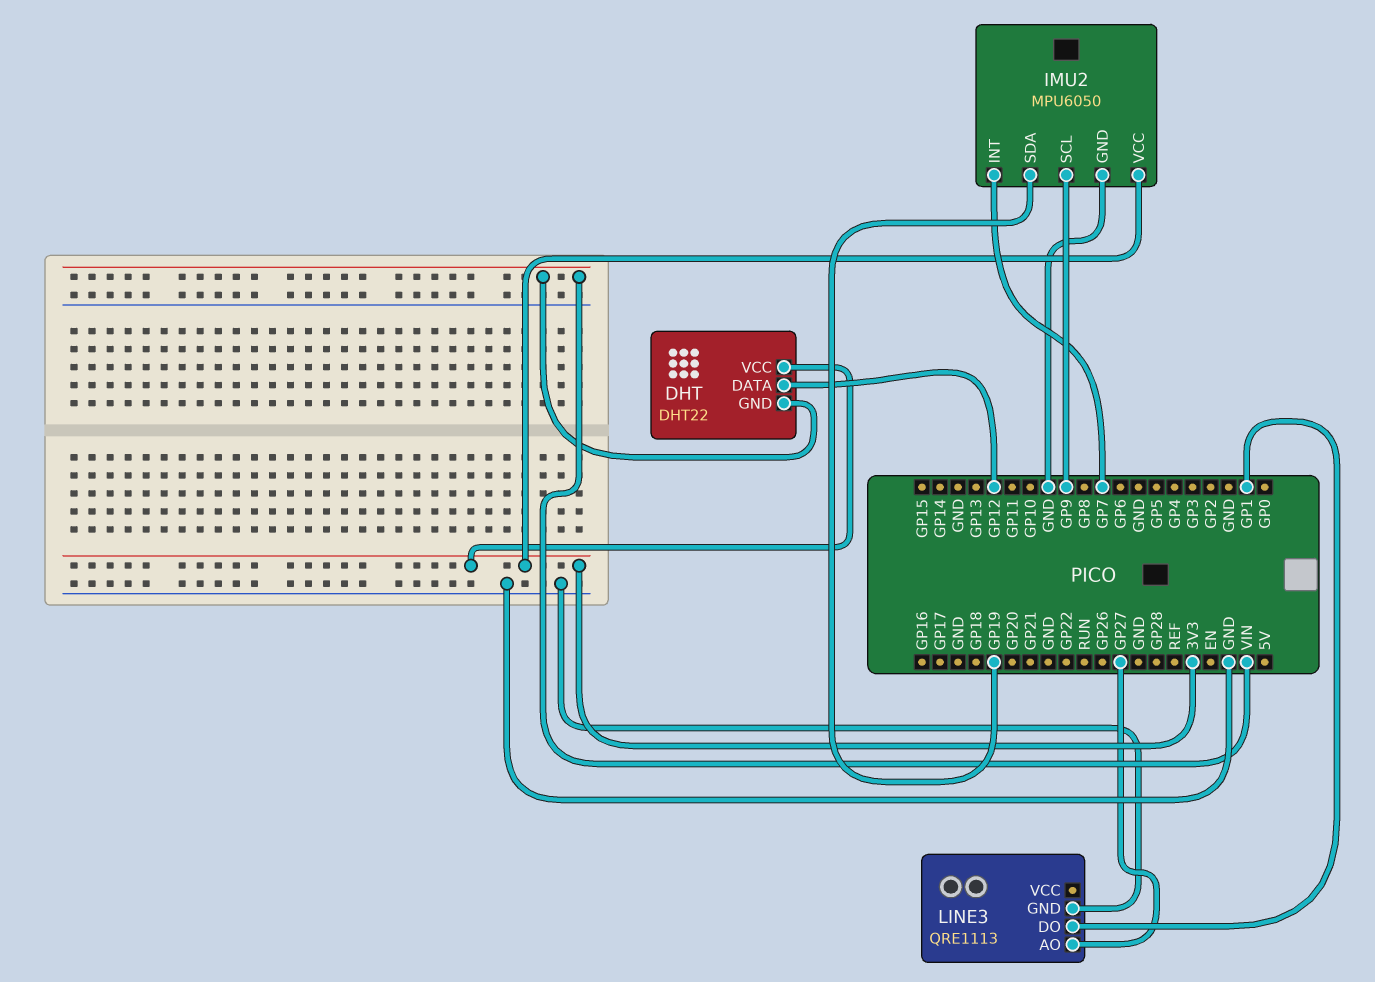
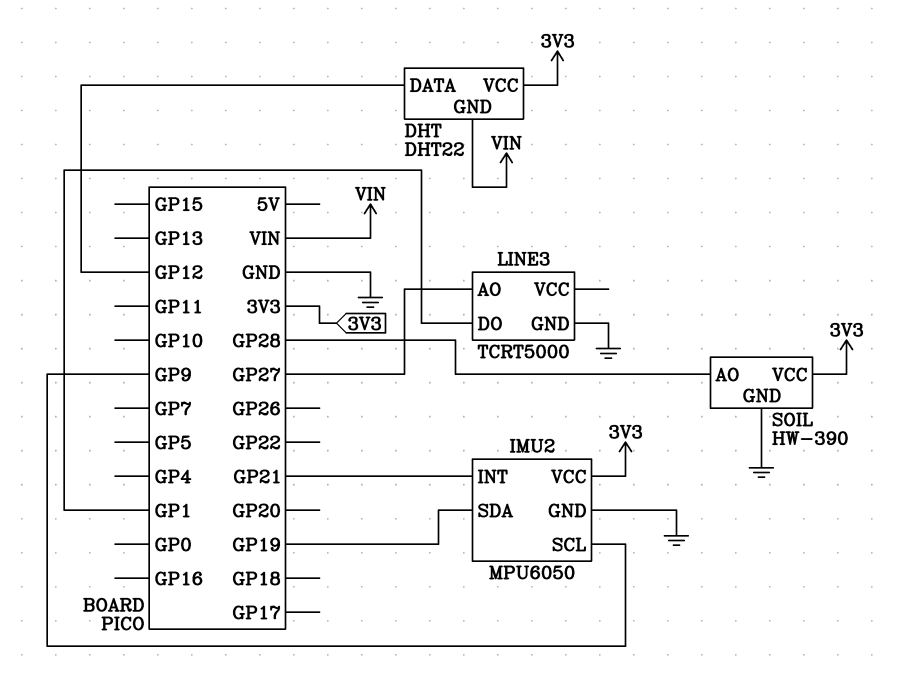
IMU2 pin INT: GP7 -> GP21
LINE3: QRE1113 -> TCRT5000
SOIL: none -> HW-390
SOIL pin AO: none -> GP28
SOIL pin GND: none -> GND
SOIL pin VCC: none -> 3V3

